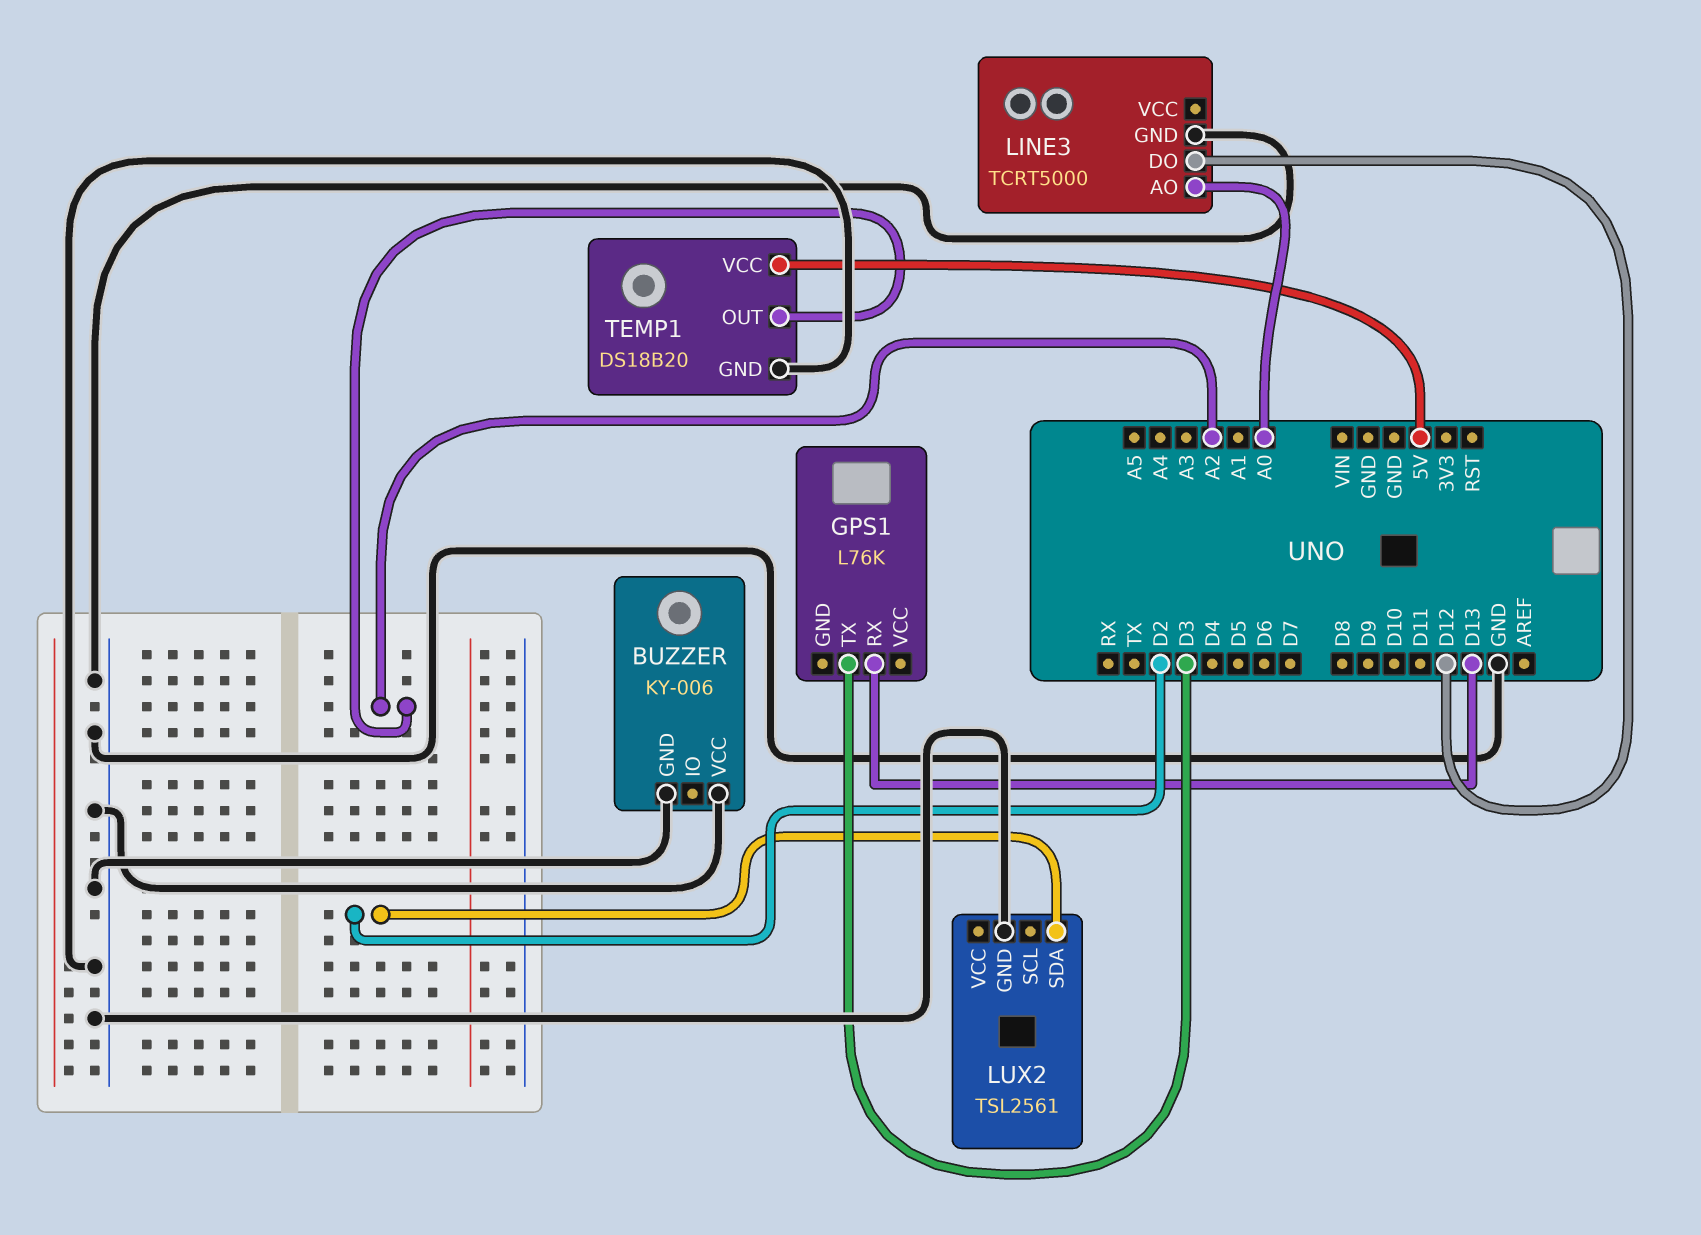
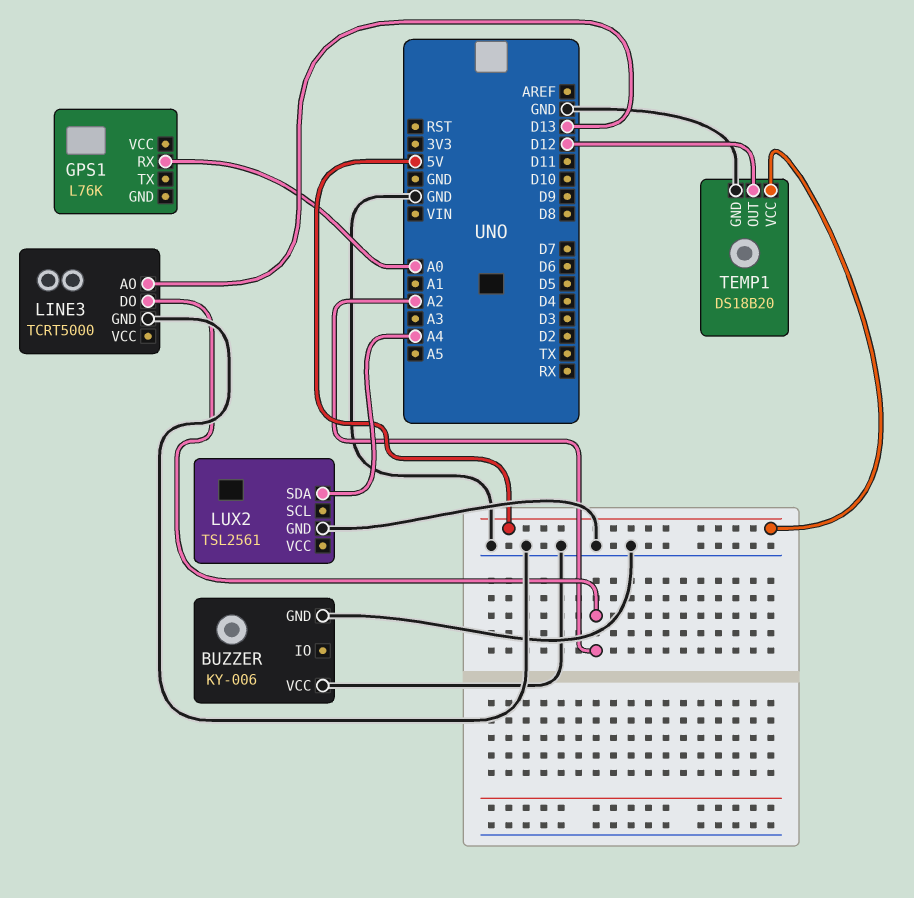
GPS1 pin RX: D13 -> A0
GPS1 pin TX: D3 -> none
LINE3 pin AO: A0 -> D13
LINE3 pin DO: D12 -> A2
LUX2 pin SDA: D2 -> A4
TEMP1 pin OUT: A2 -> D12

